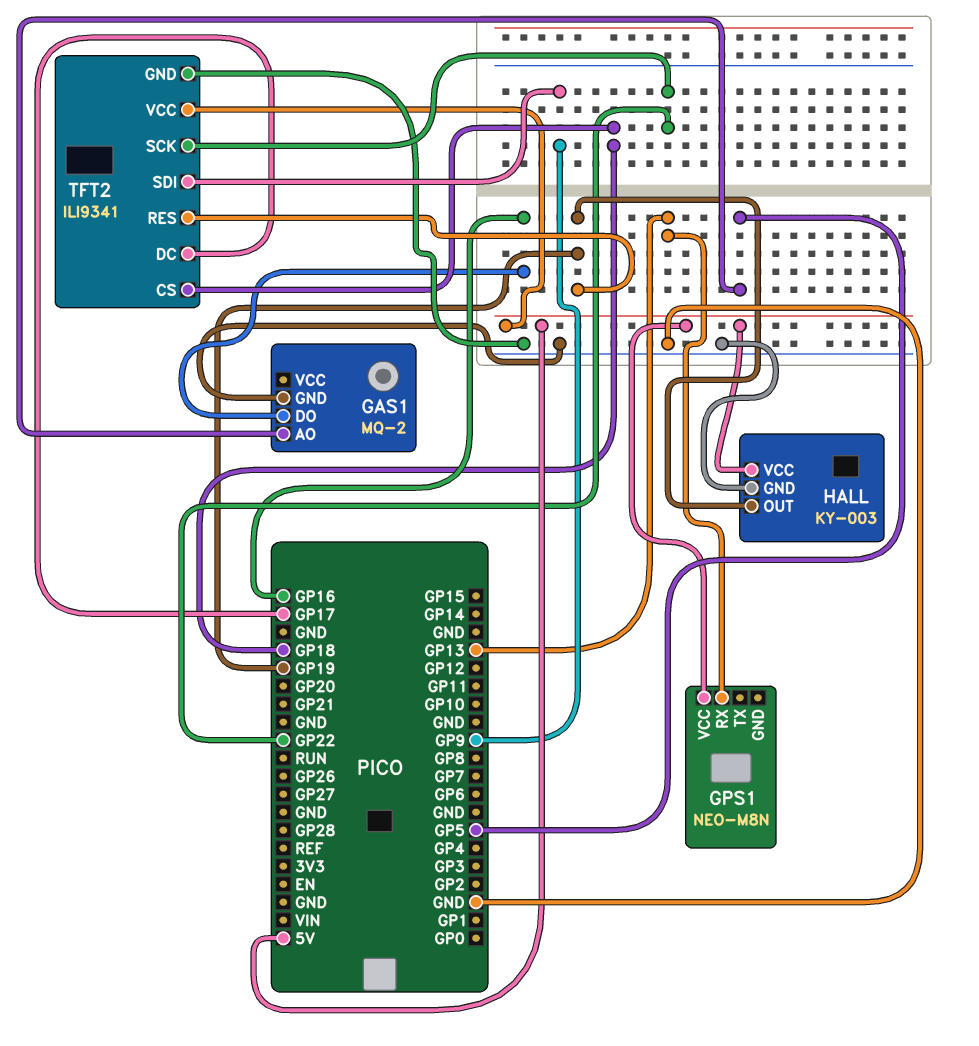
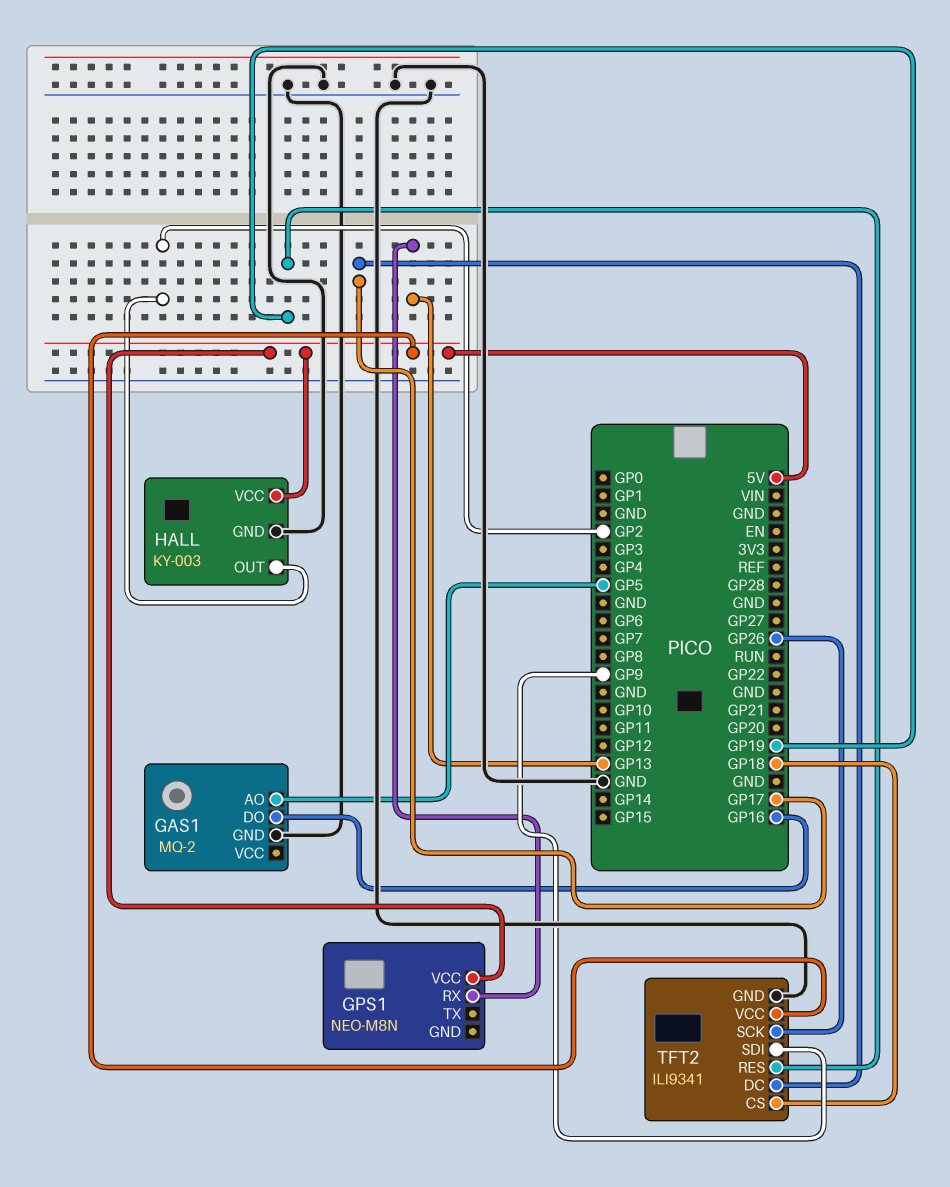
HALL pin OUT: GP19 -> GP2
TFT2 pin SCK: GP22 -> GP26

